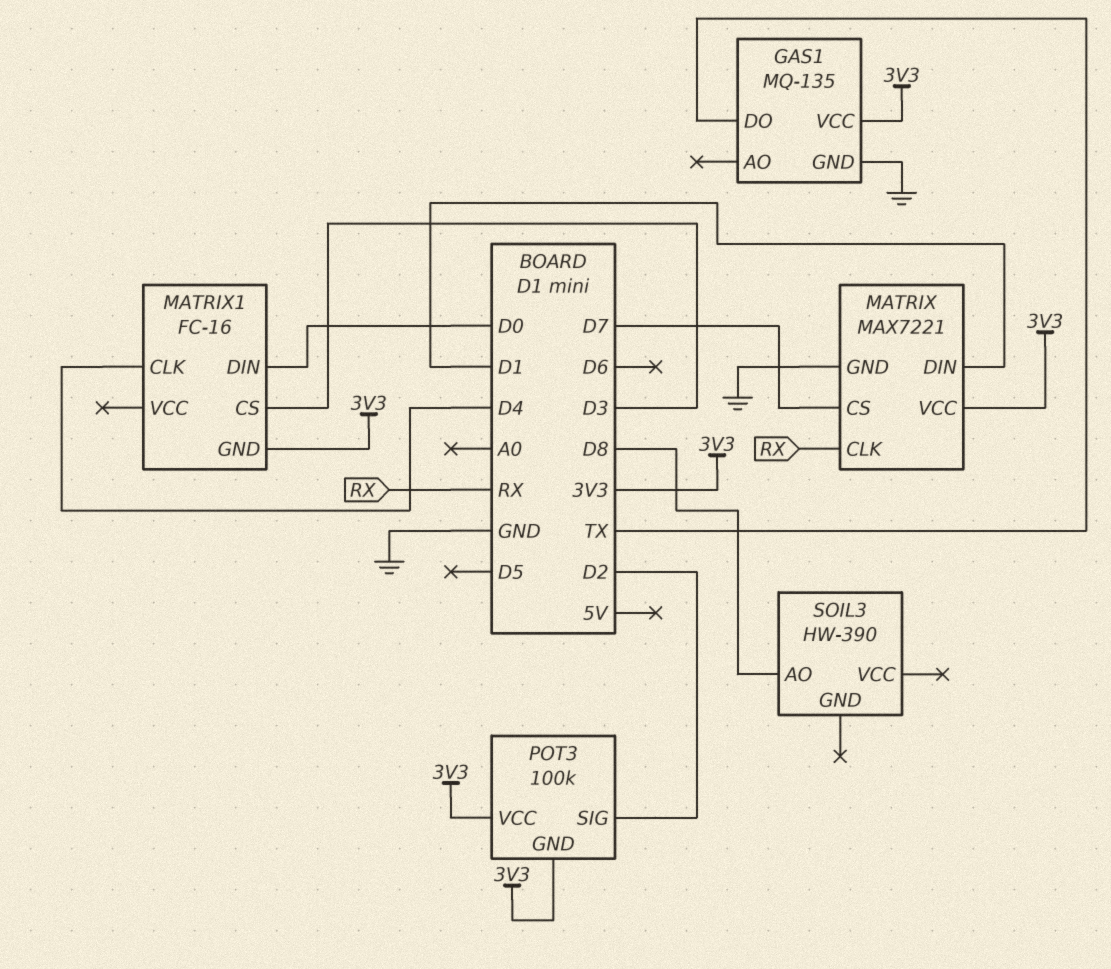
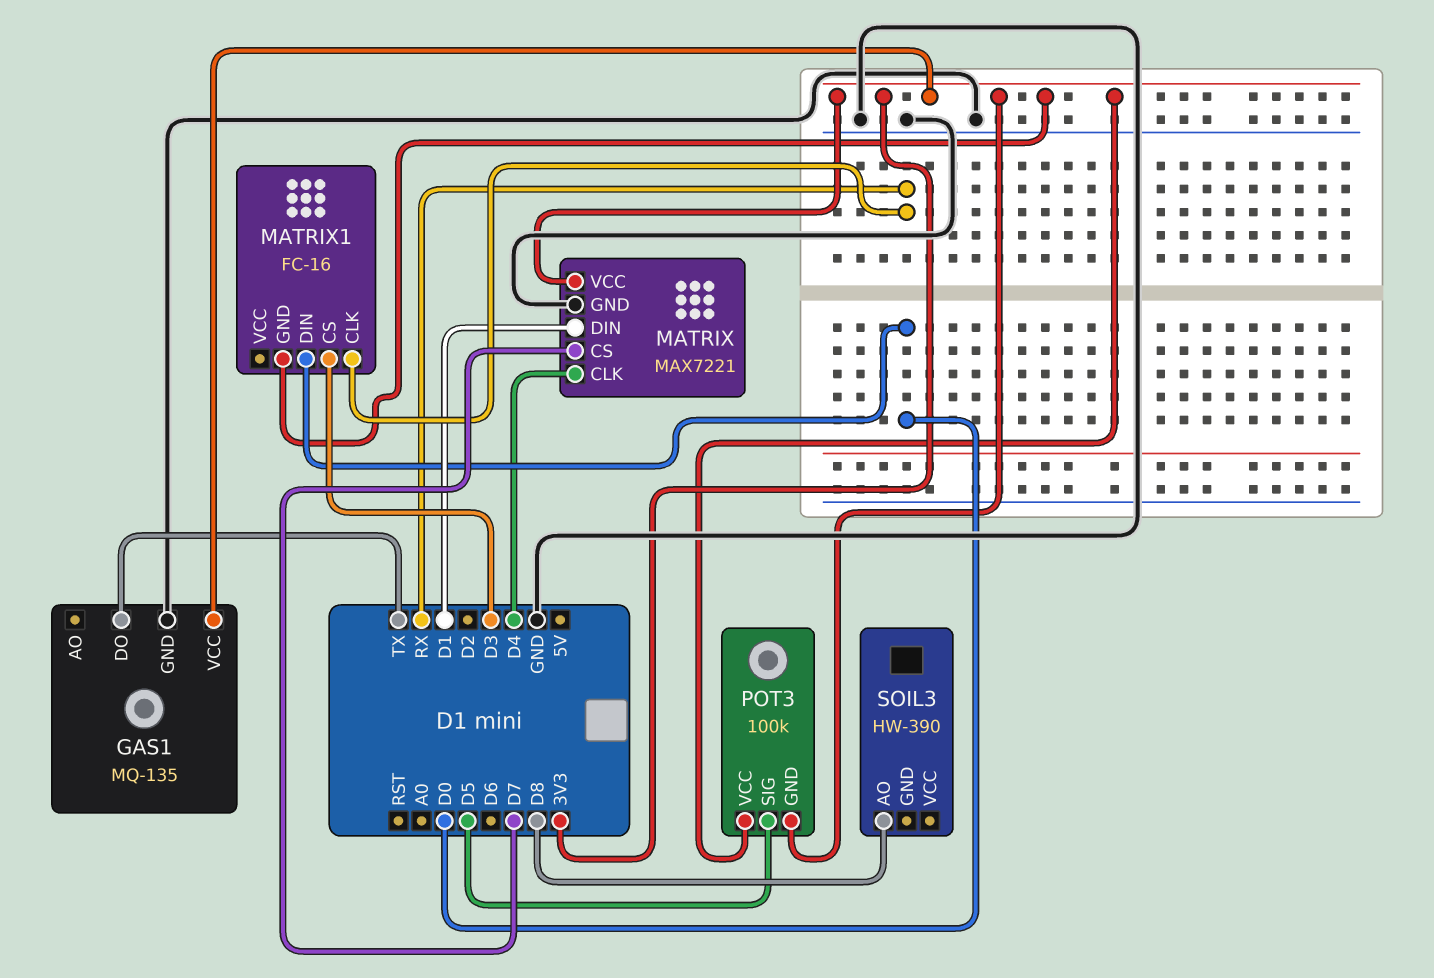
MATRIX pin CLK: RX -> D4
MATRIX1 pin CLK: D4 -> RX
POT3 pin SIG: D2 -> D5

